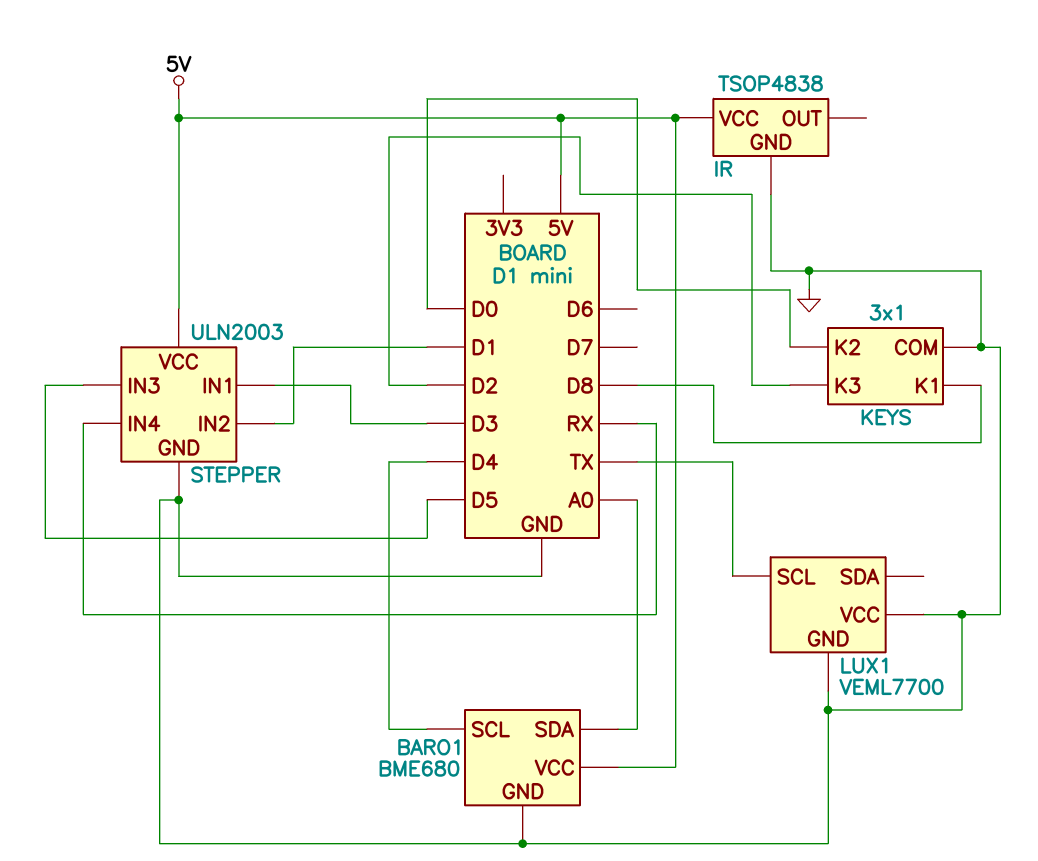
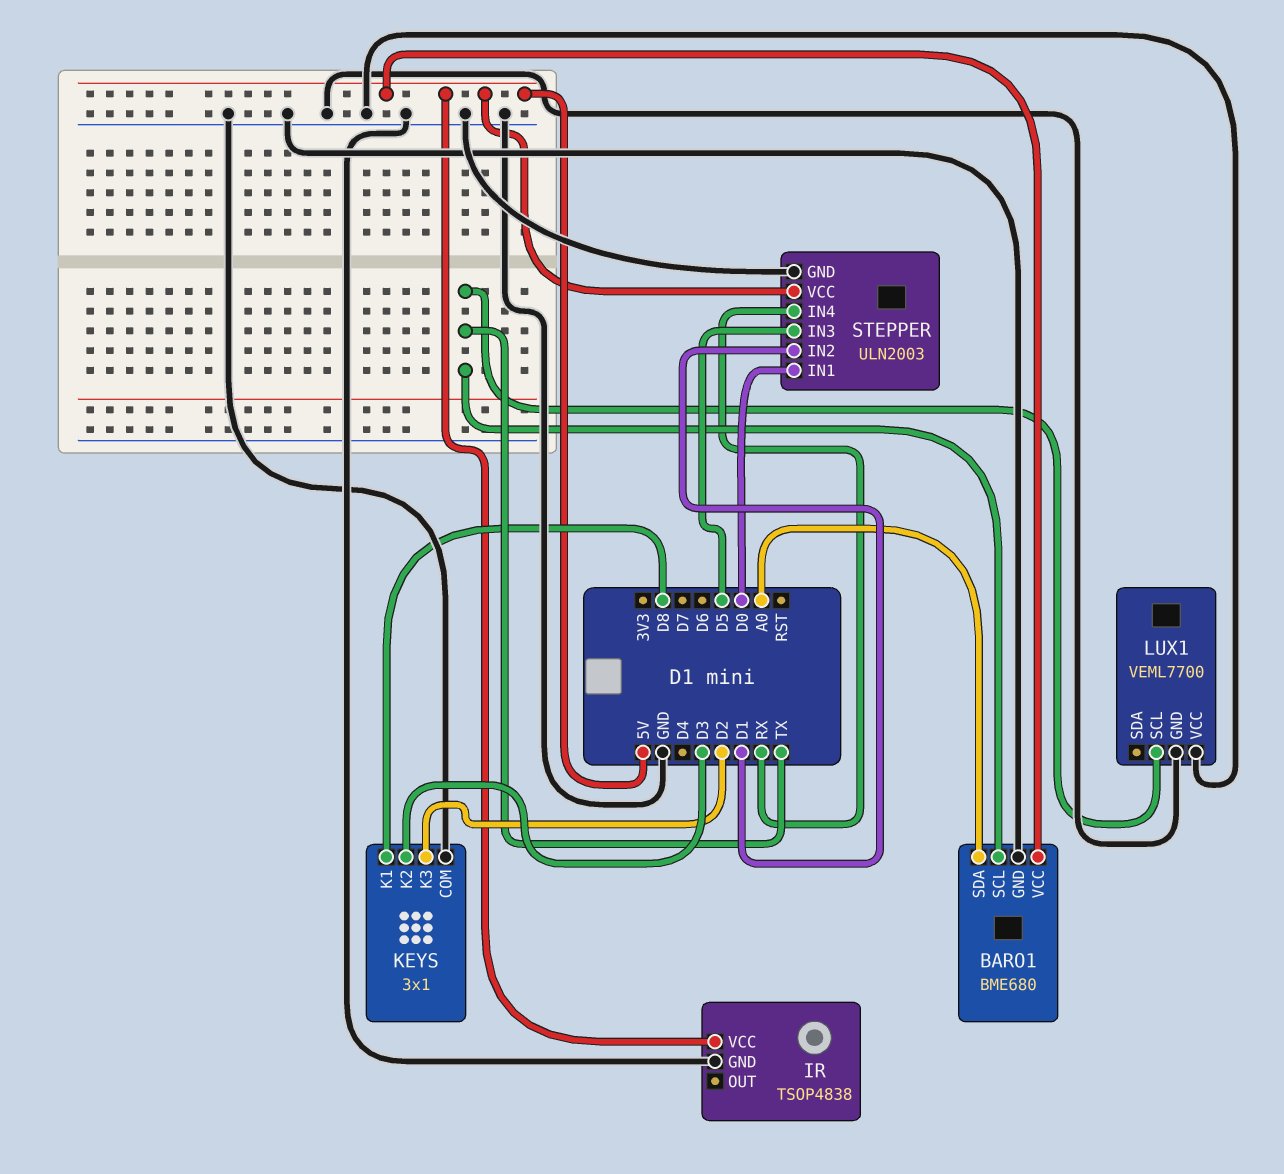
BARO1 pin SCL: D4 -> TX
KEYS pin K2: D0 -> D3
STEPPER pin IN1: D3 -> D0

